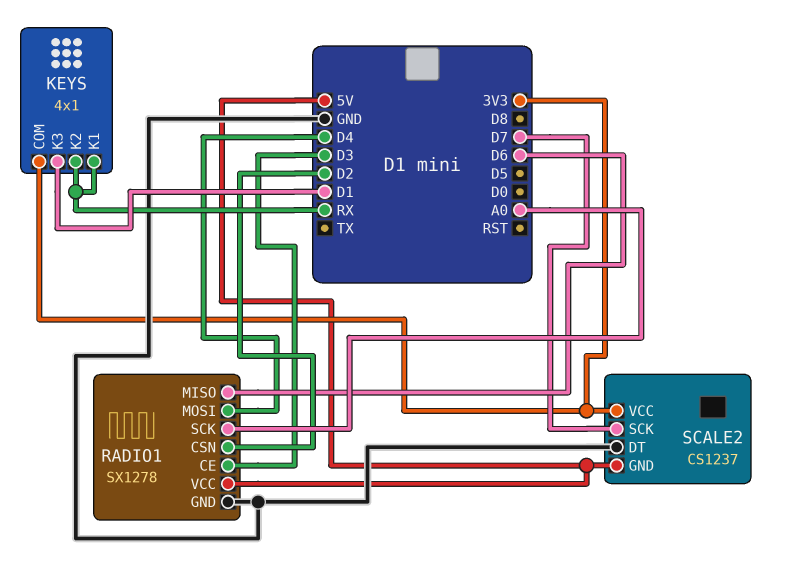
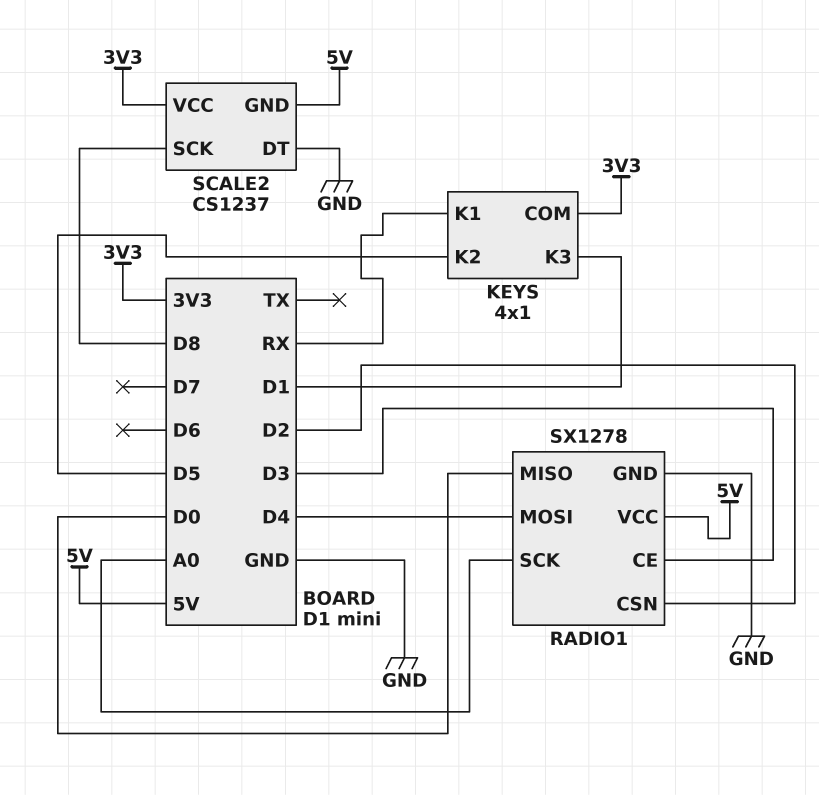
KEYS pin K2: RX -> D5
RADIO1 pin MISO: D6 -> D0
SCALE2 pin SCK: D7 -> D8

